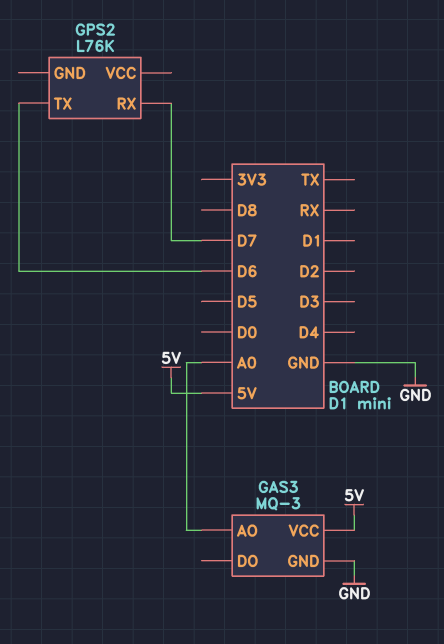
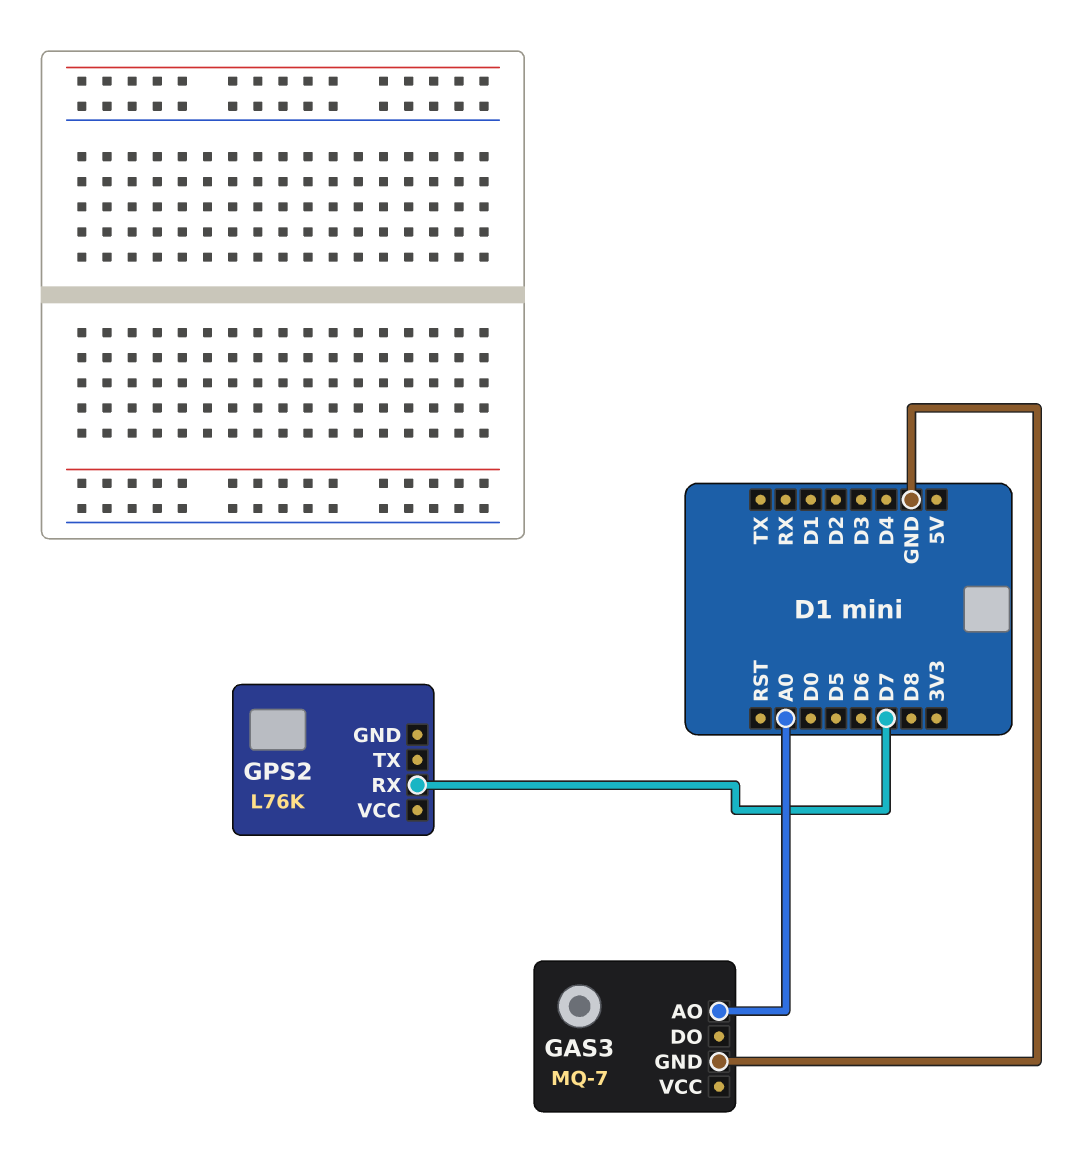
GAS3: MQ-3 -> MQ-7
GAS3 pin VCC: 5V -> none
GPS2 pin TX: D6 -> none

